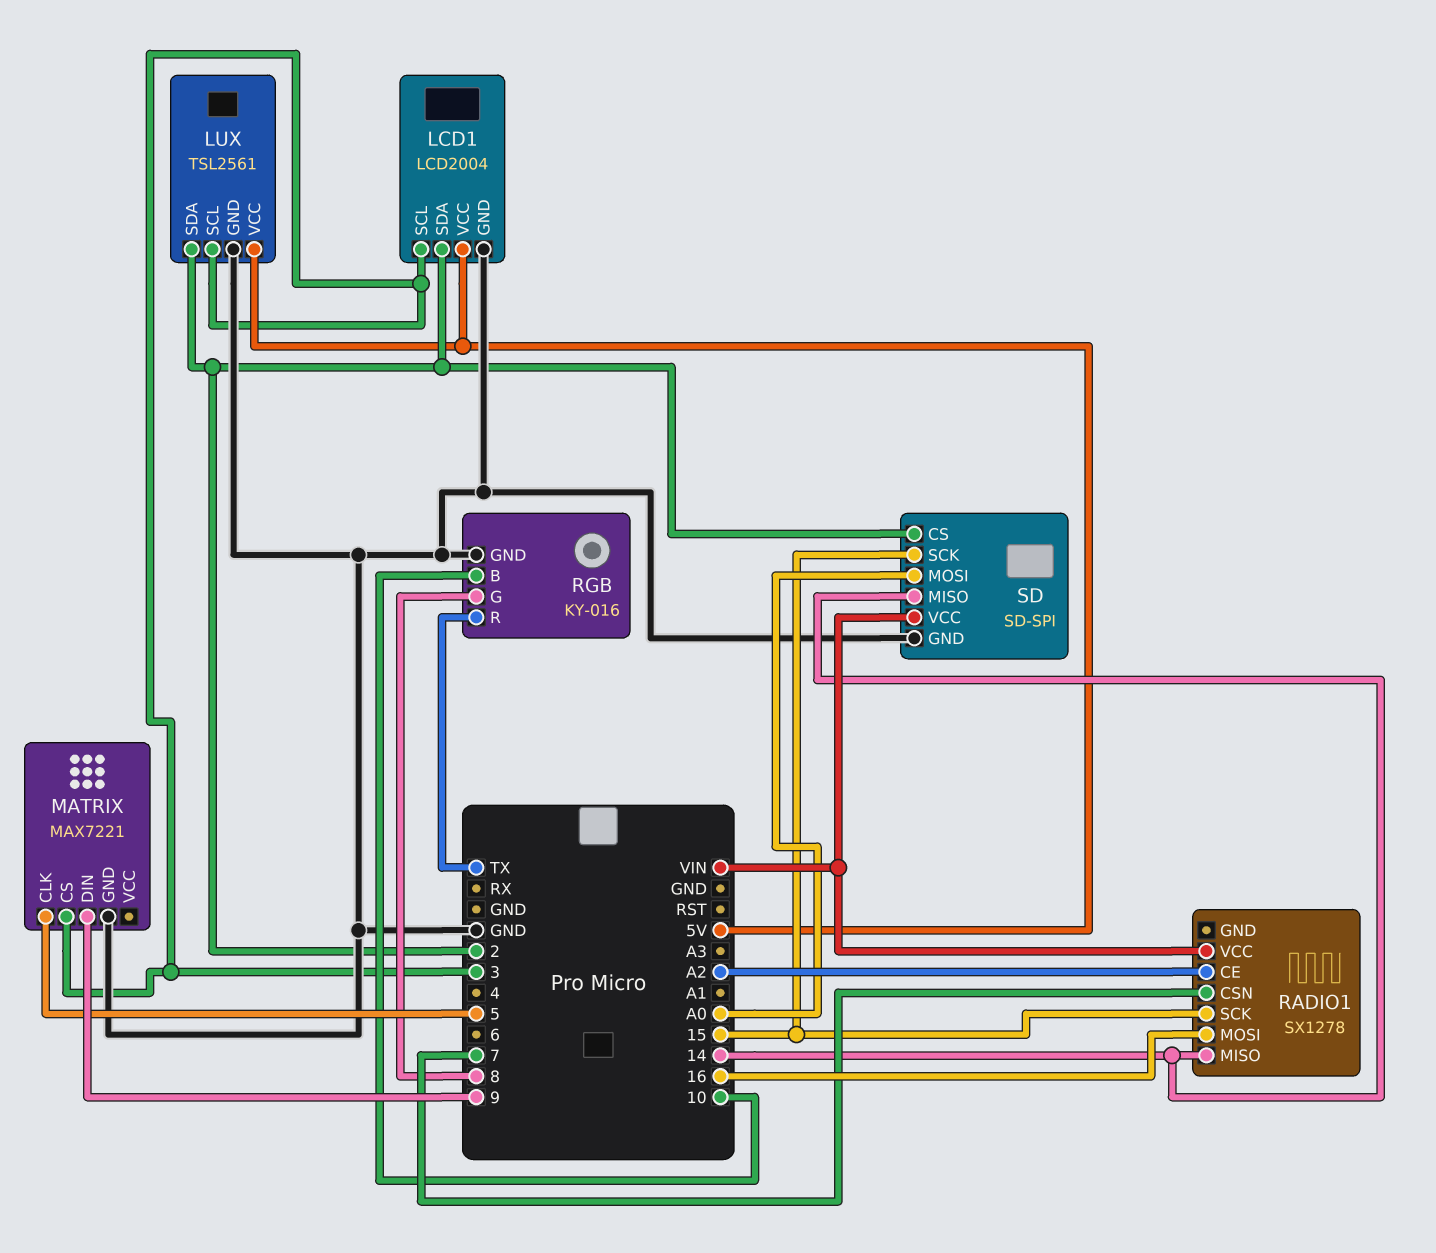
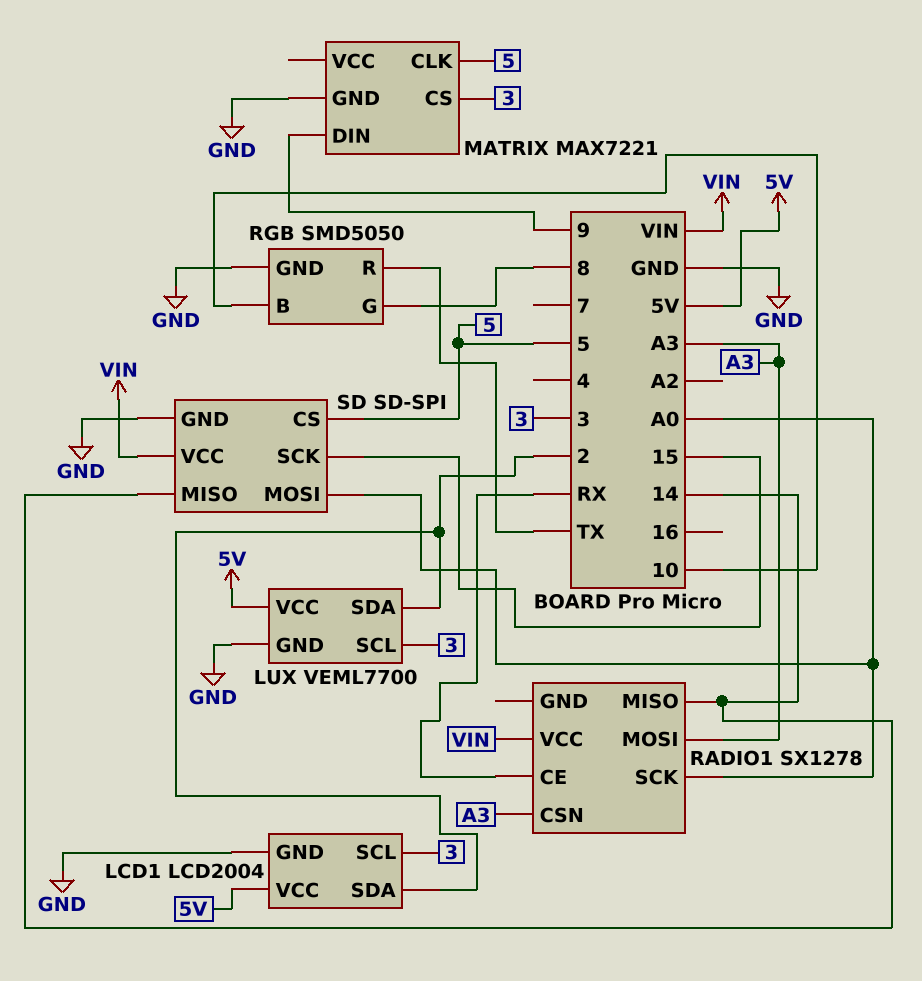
LUX: TSL2561 -> VEML7700
RADIO1 pin CE: A2 -> RX
RADIO1 pin CSN: 7 -> A3
RADIO1 pin MOSI: 16 -> A3
RADIO1 pin SCK: 15 -> A0
RGB: KY-016 -> SMD5050
SD pin CS: 2 -> 5

